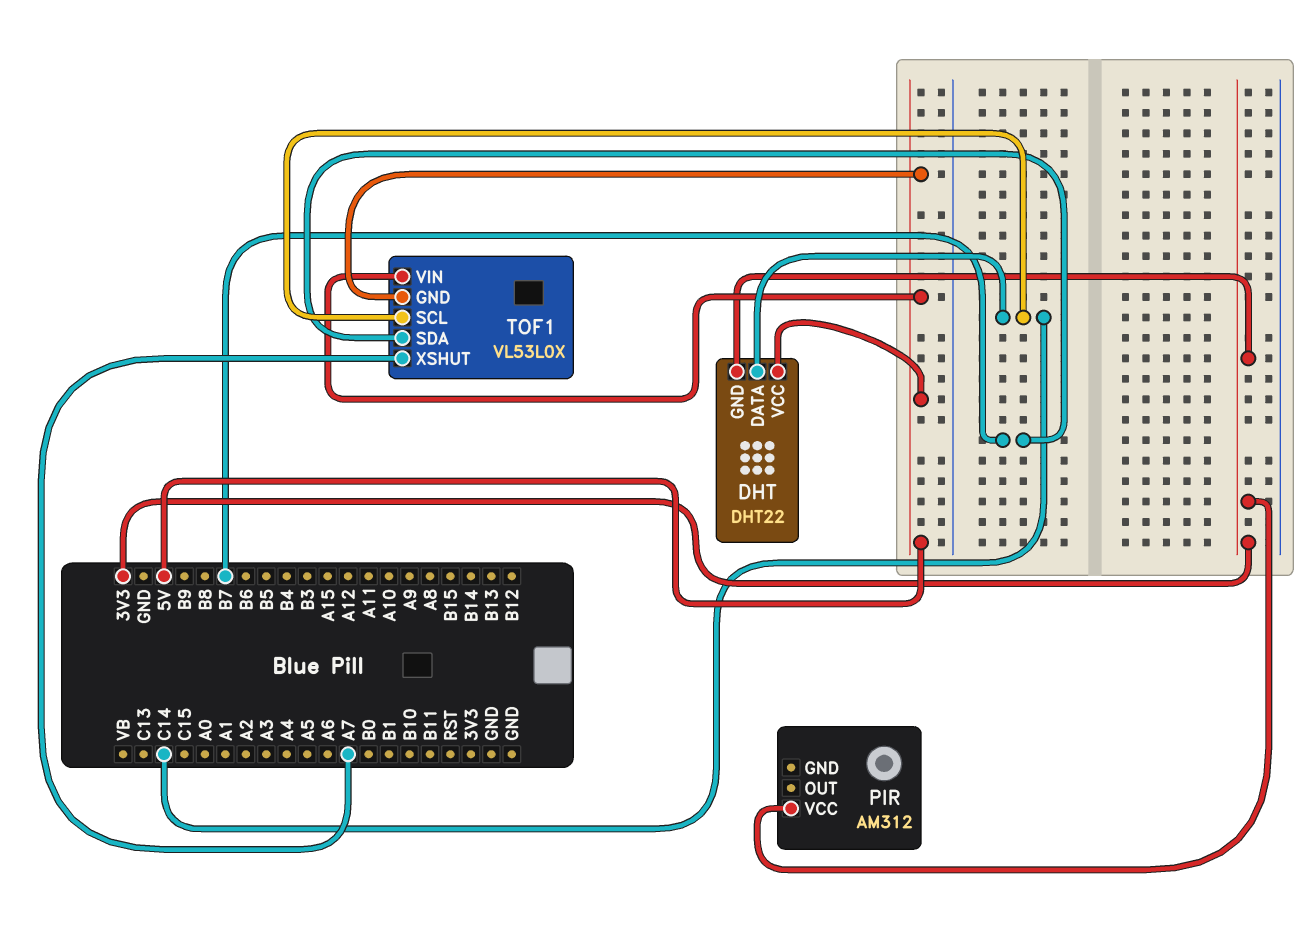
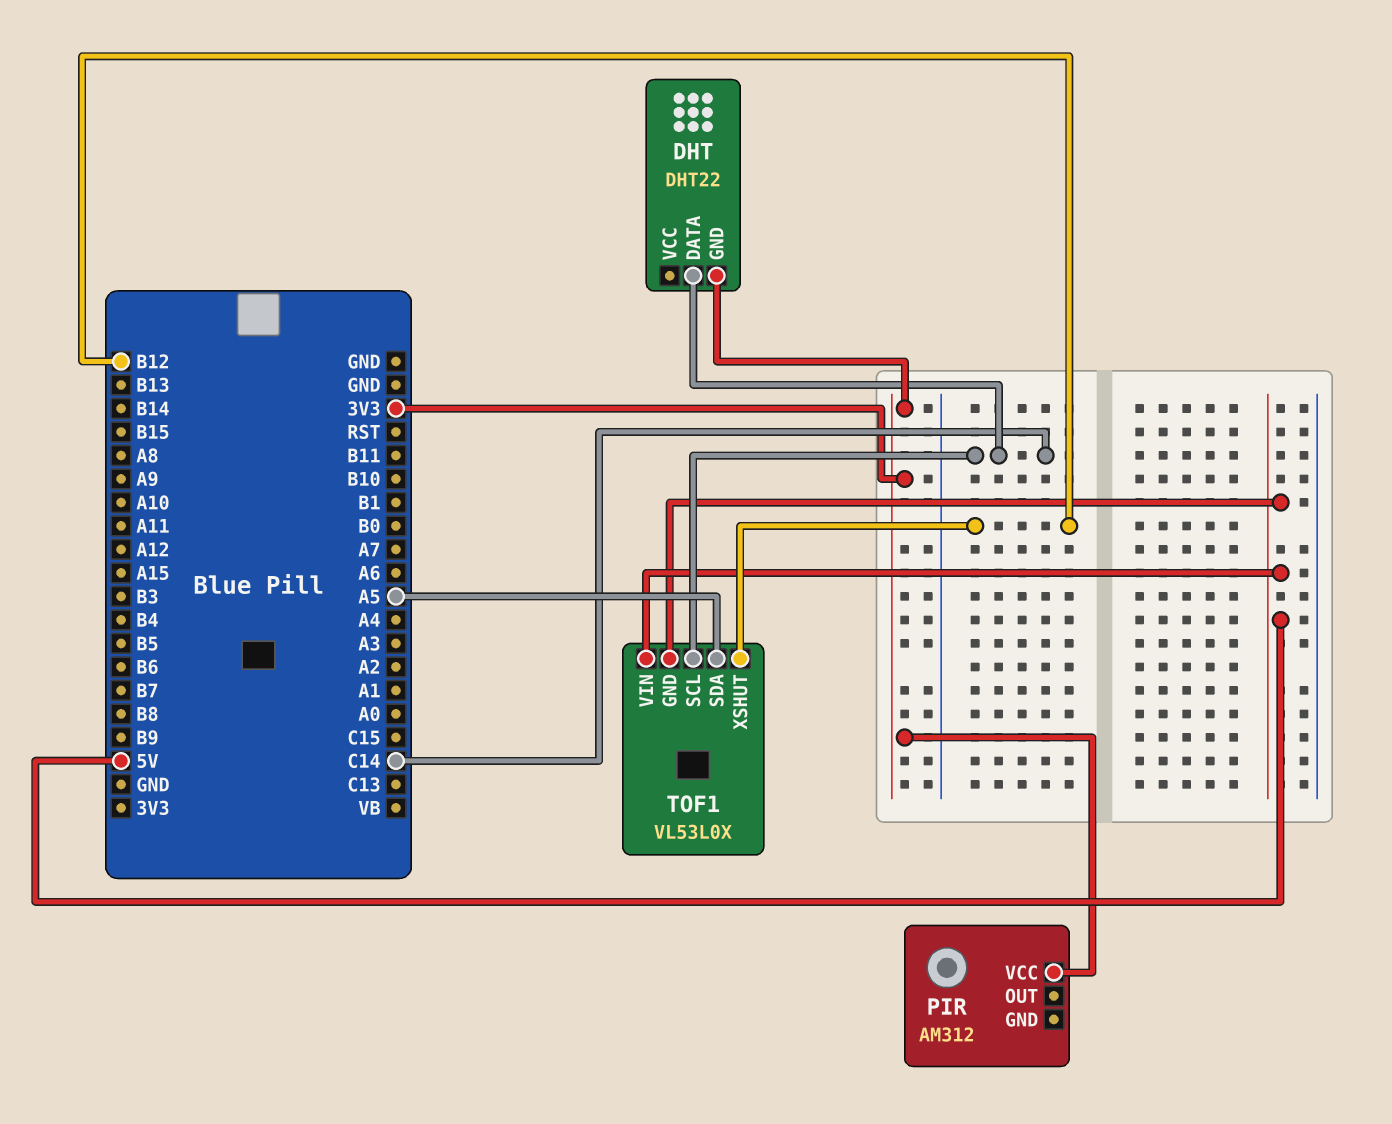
DHT pin VCC: 5V -> none
TOF1 pin SDA: B7 -> A5
TOF1 pin XSHUT: A7 -> B12

